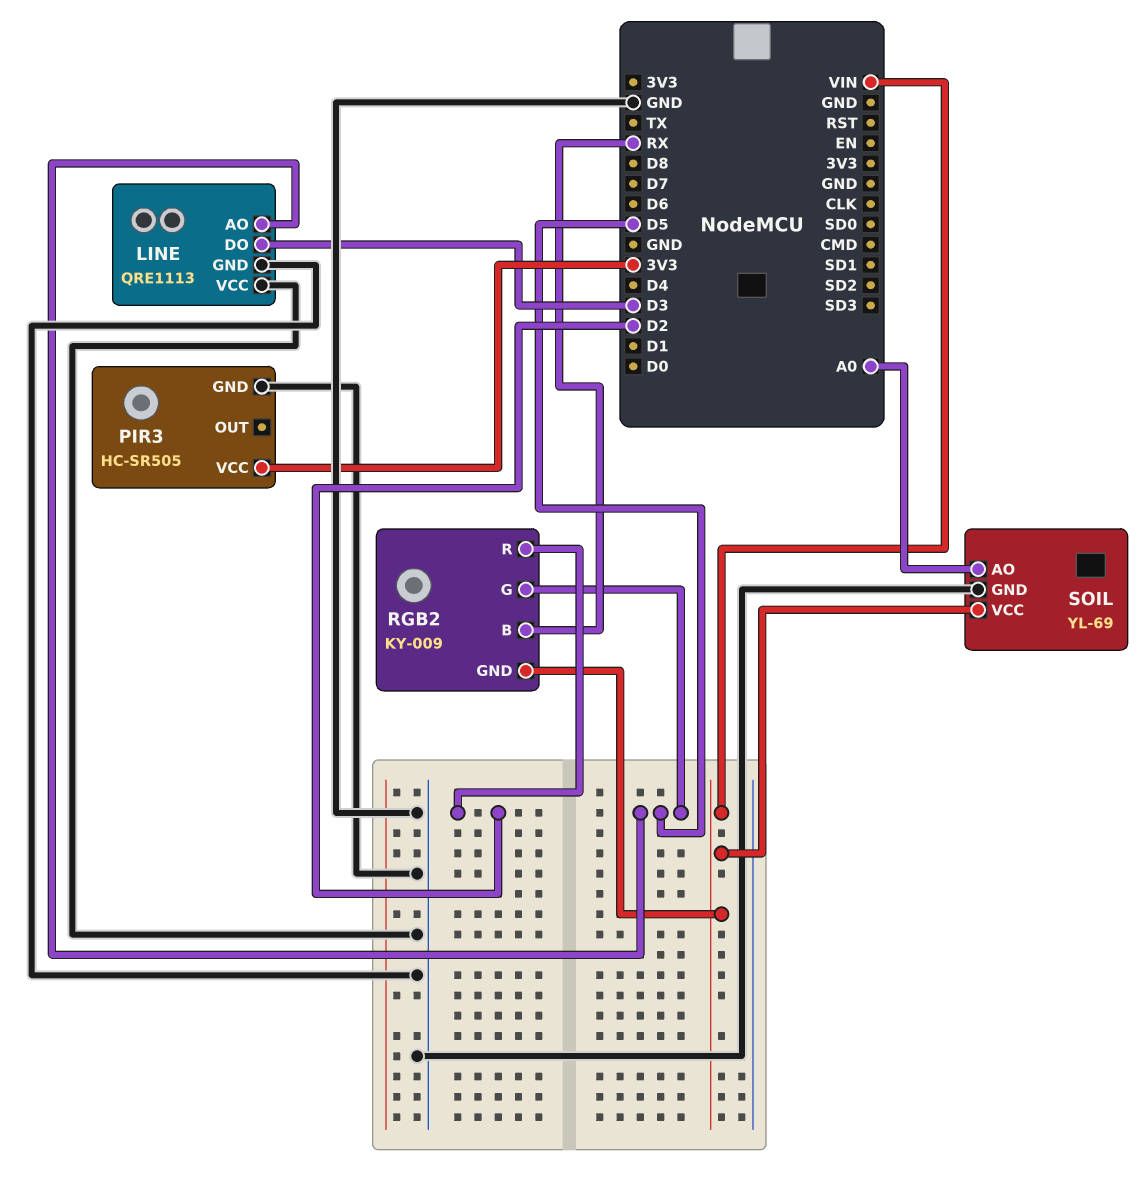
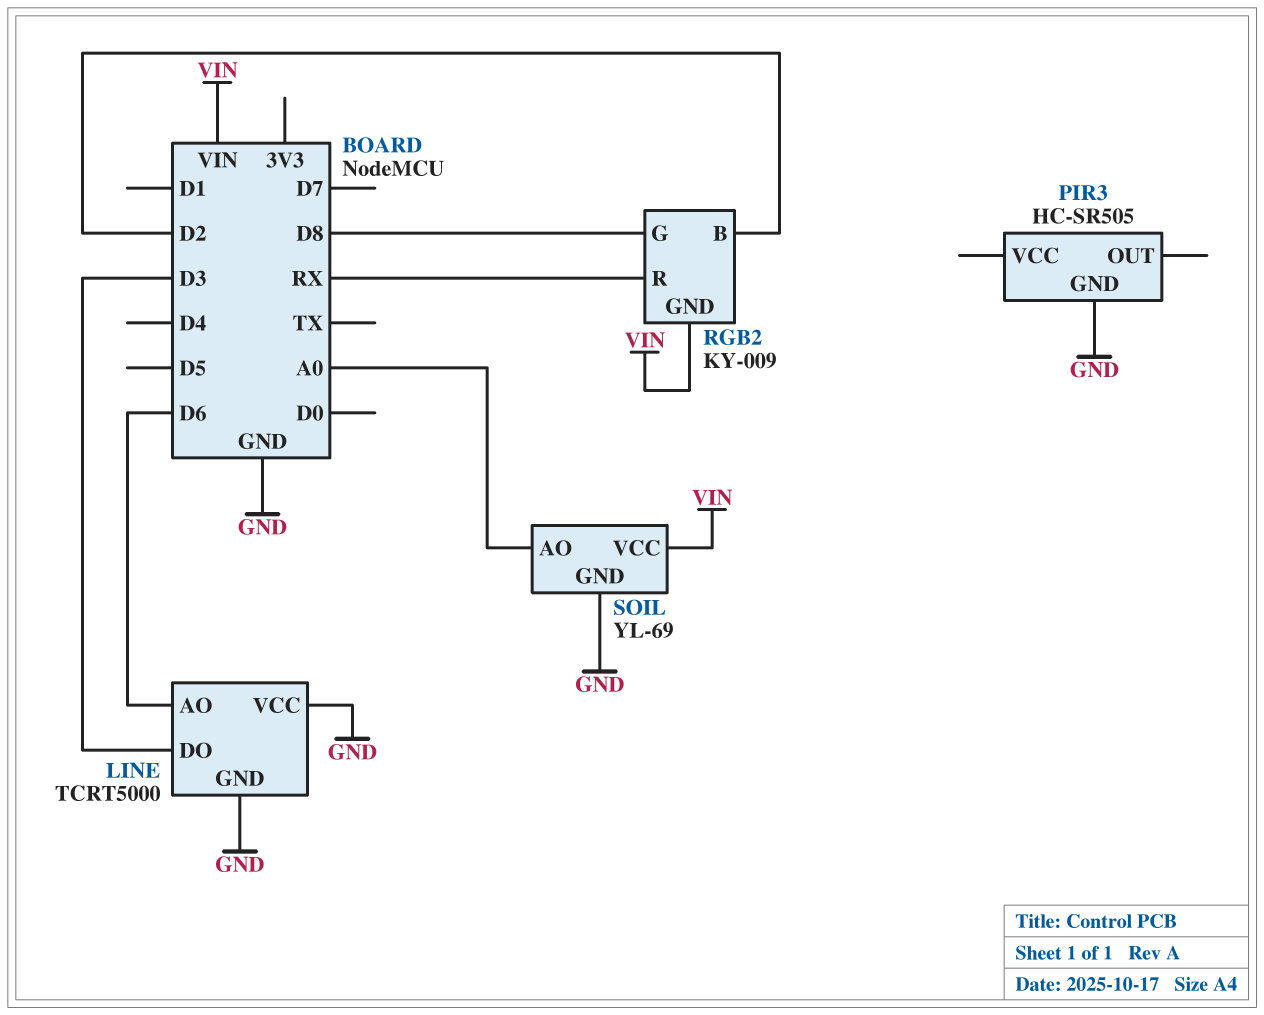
LINE: QRE1113 -> TCRT5000
LINE pin AO: D5 -> D6
PIR3 pin VCC: 3V3 -> none
RGB2 pin B: RX -> D2
RGB2 pin G: D5 -> D8
RGB2 pin R: D2 -> RX

